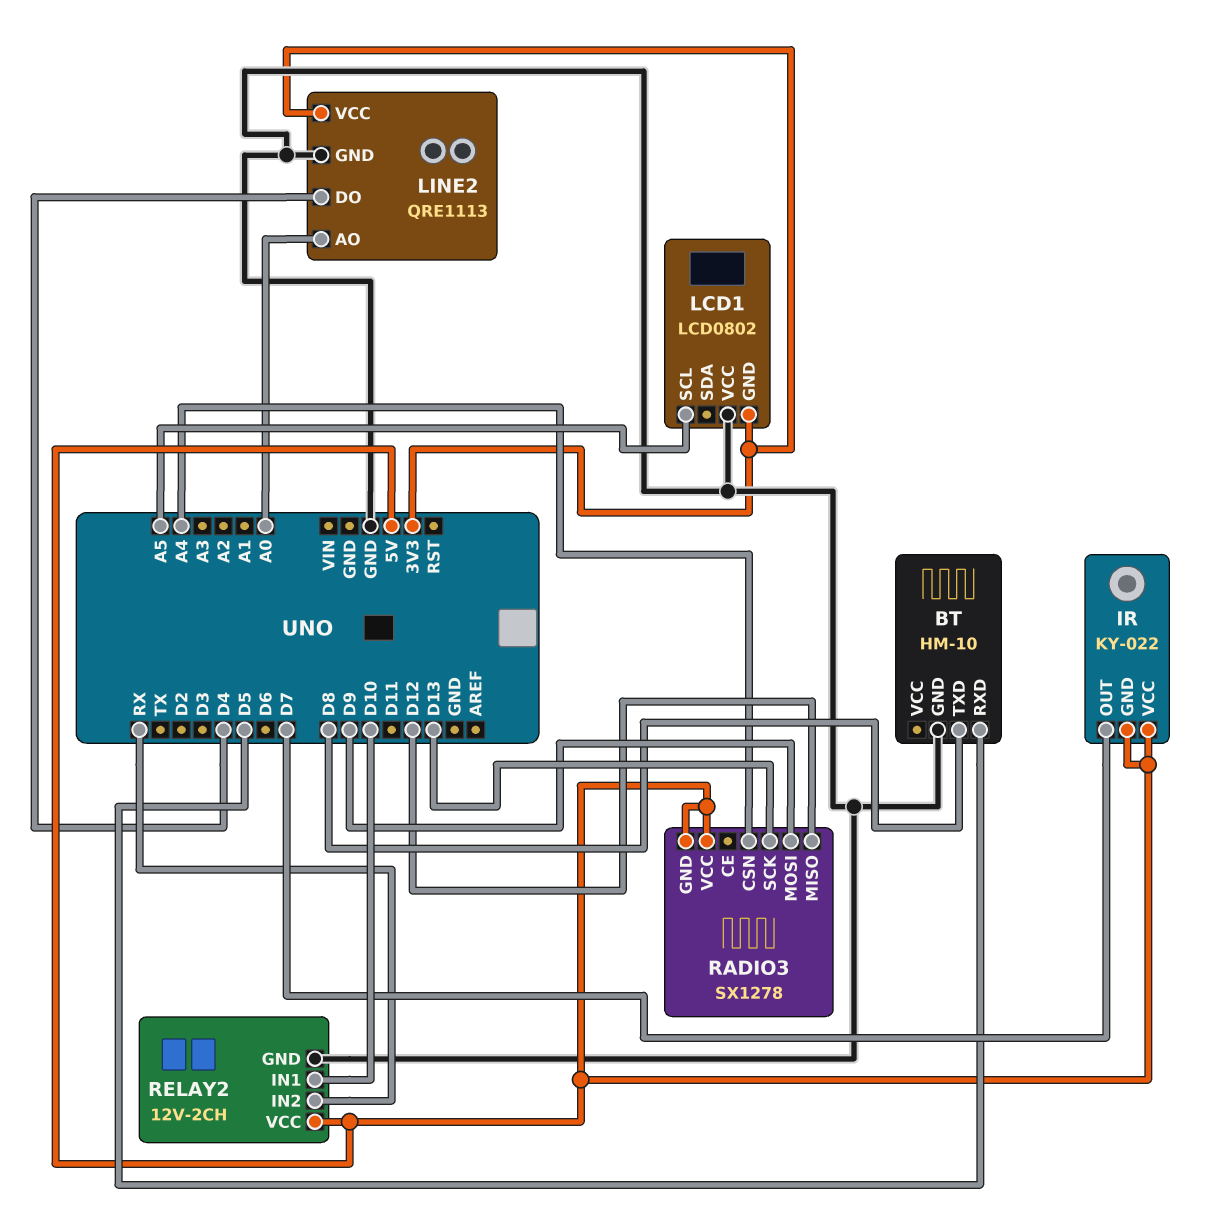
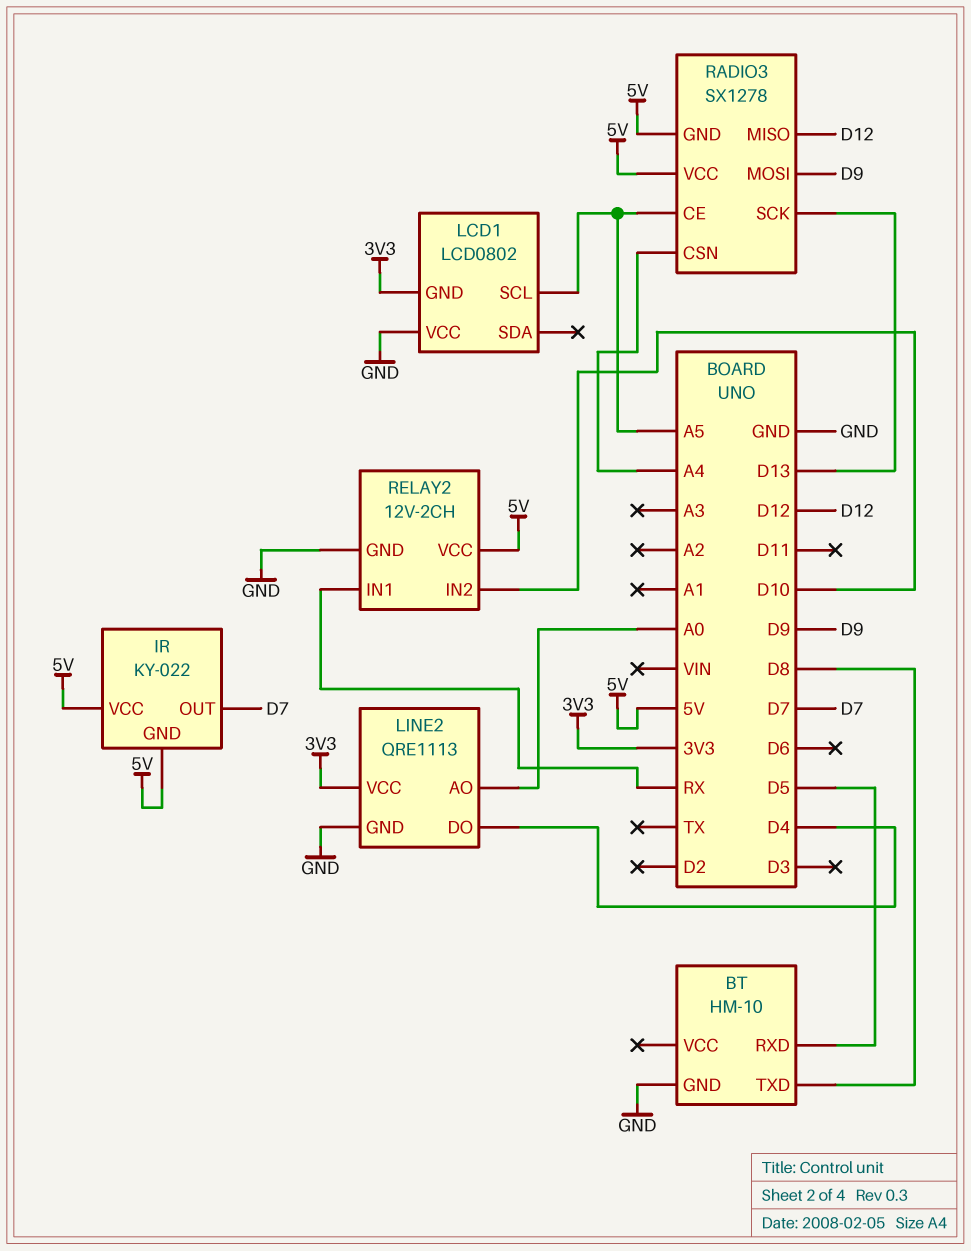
RADIO3 pin CE: none -> A5
RELAY2 pin IN1: D10 -> RX
RELAY2 pin IN2: RX -> D10

